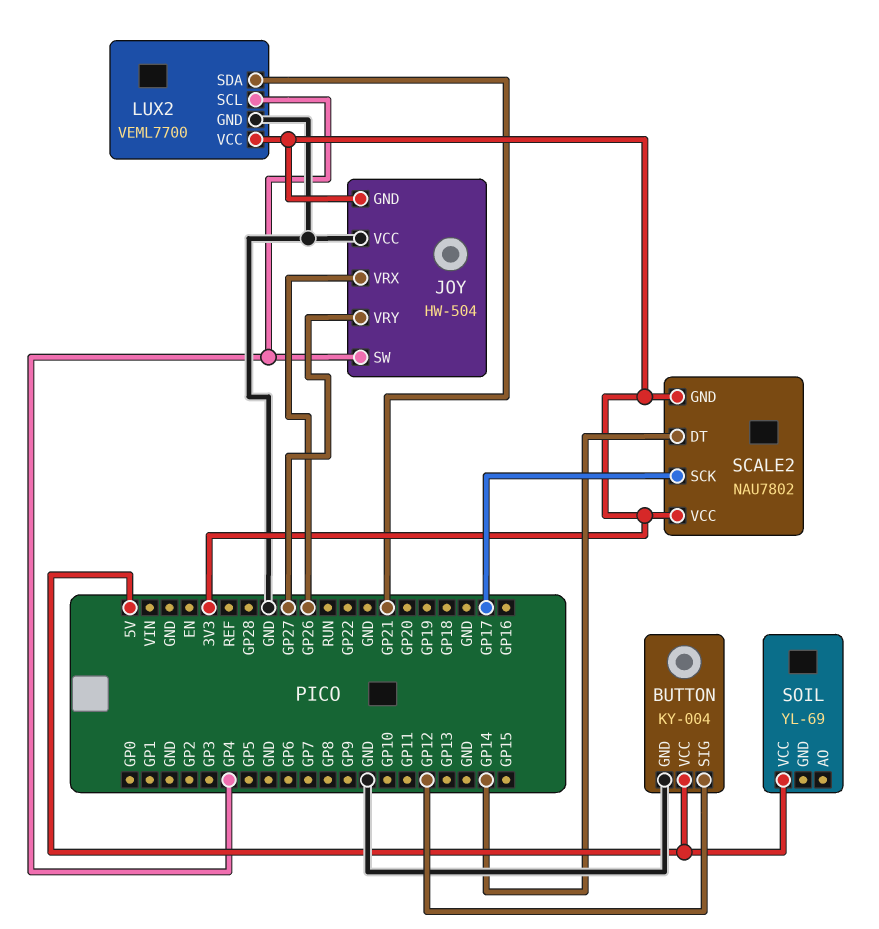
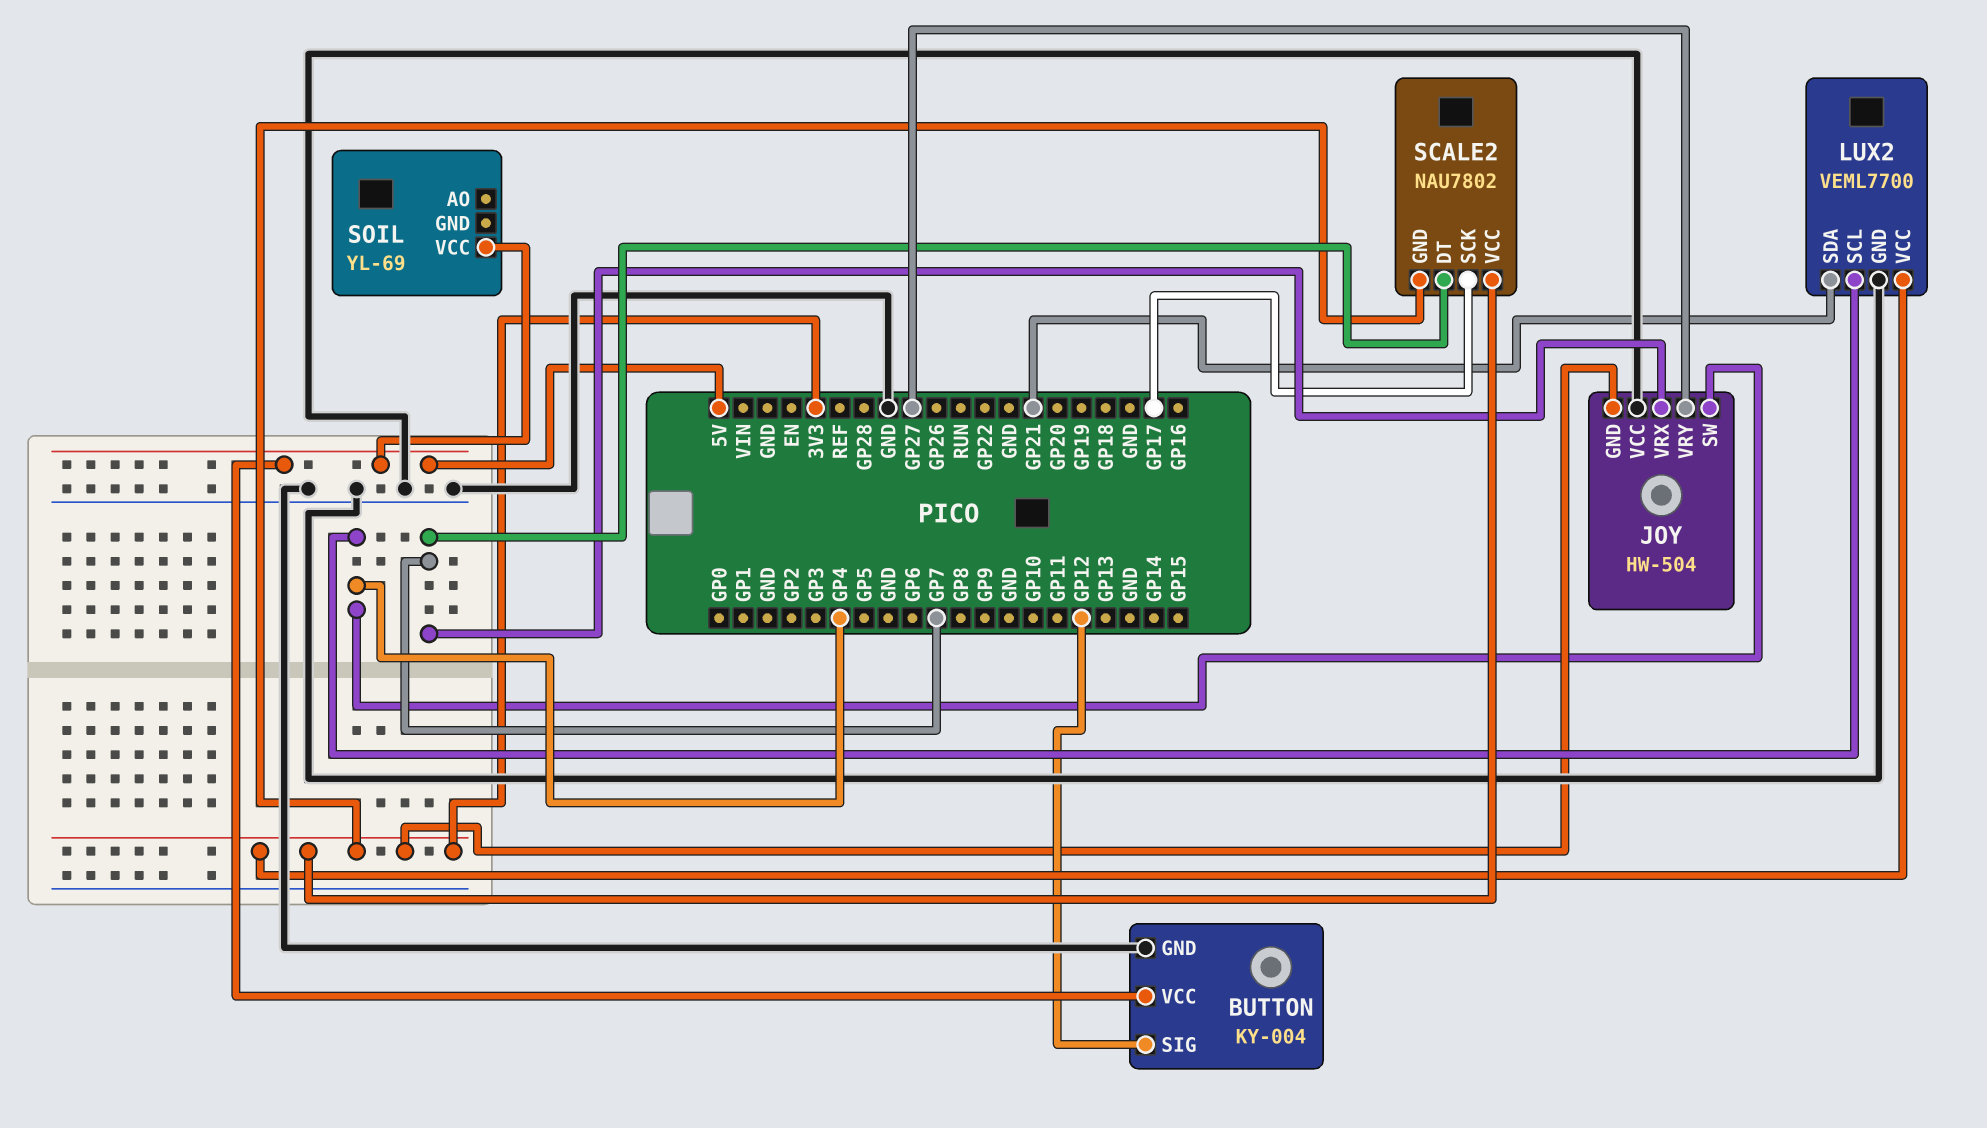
JOY pin VRX: GP26 -> GP7
SCALE2 pin DT: GP14 -> GP7

